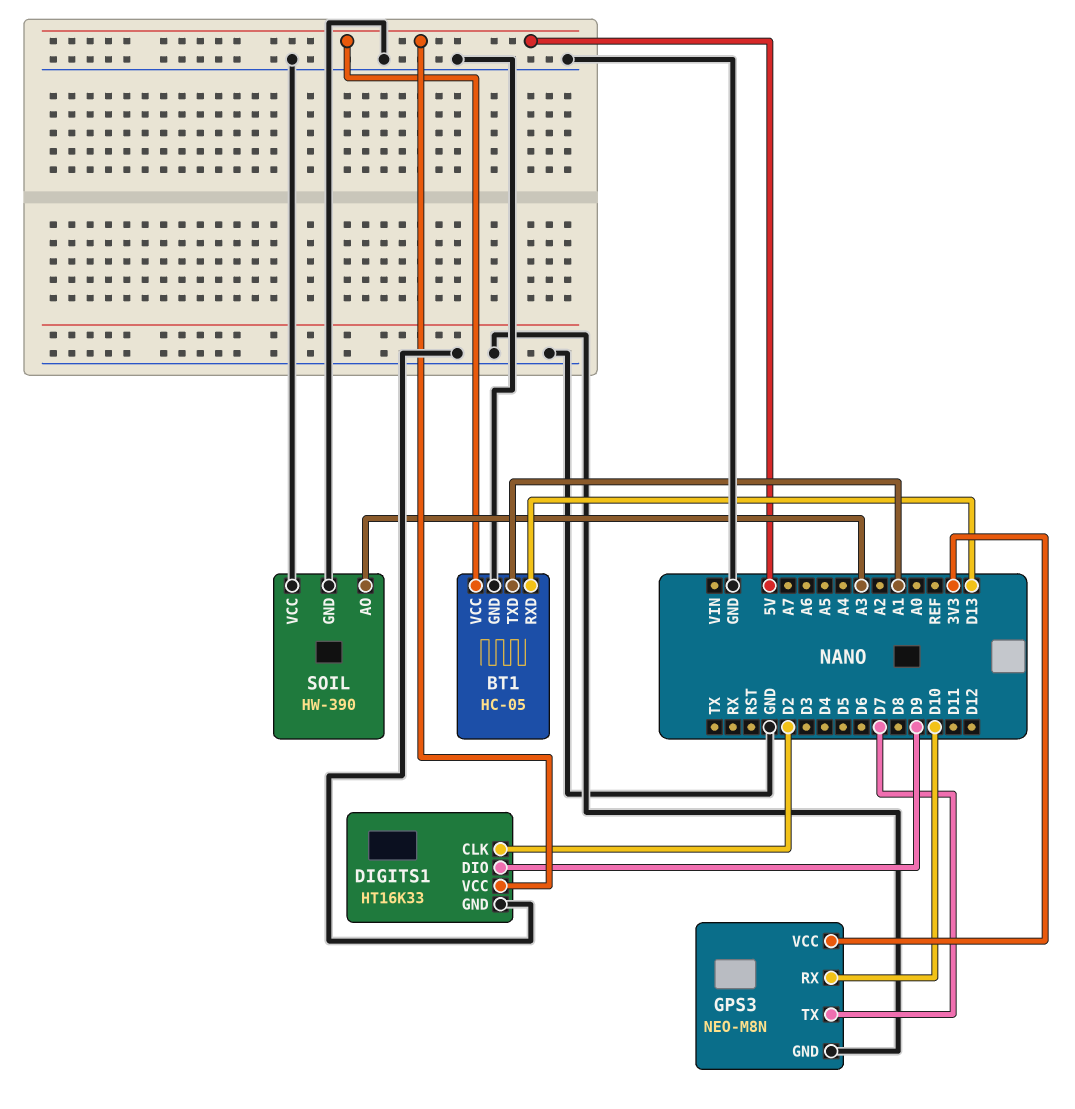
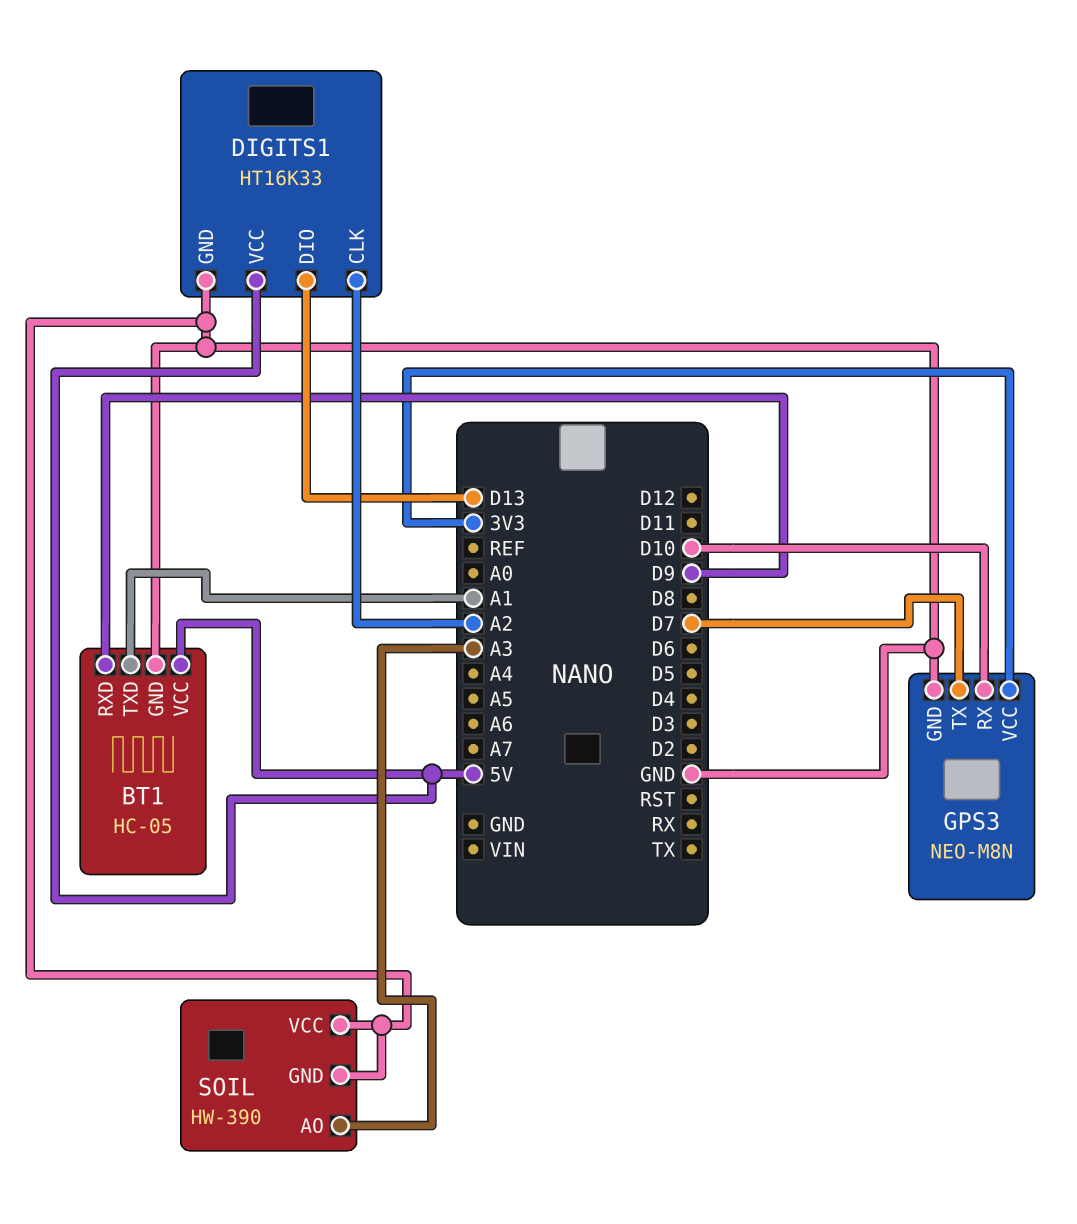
BT1 pin RXD: D13 -> D9
DIGITS1 pin CLK: D2 -> A2
DIGITS1 pin DIO: D9 -> D13

